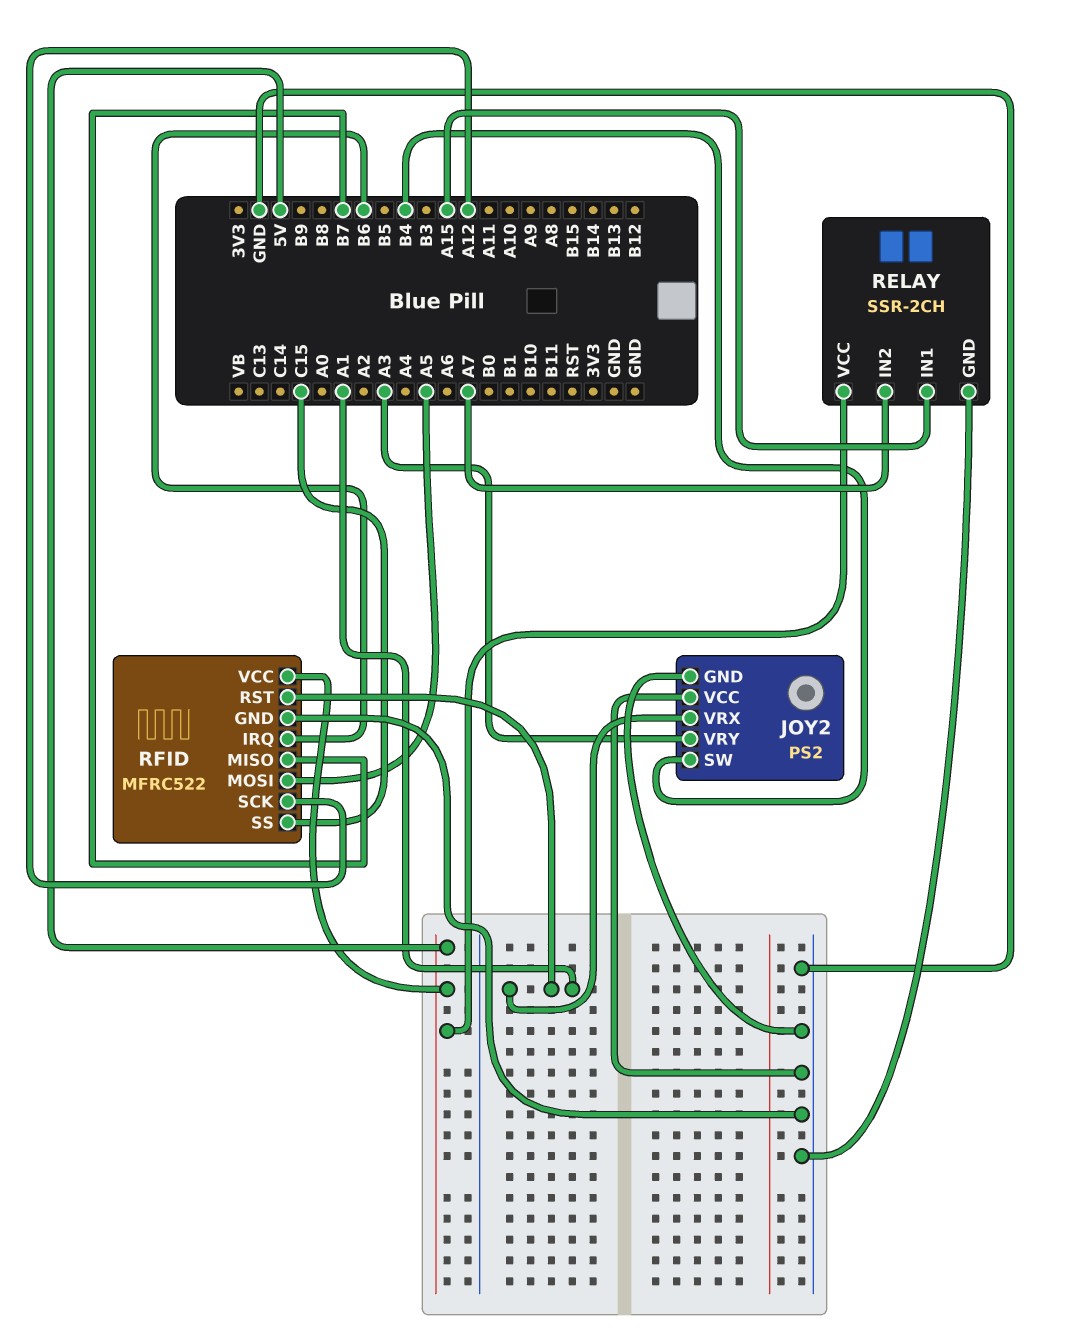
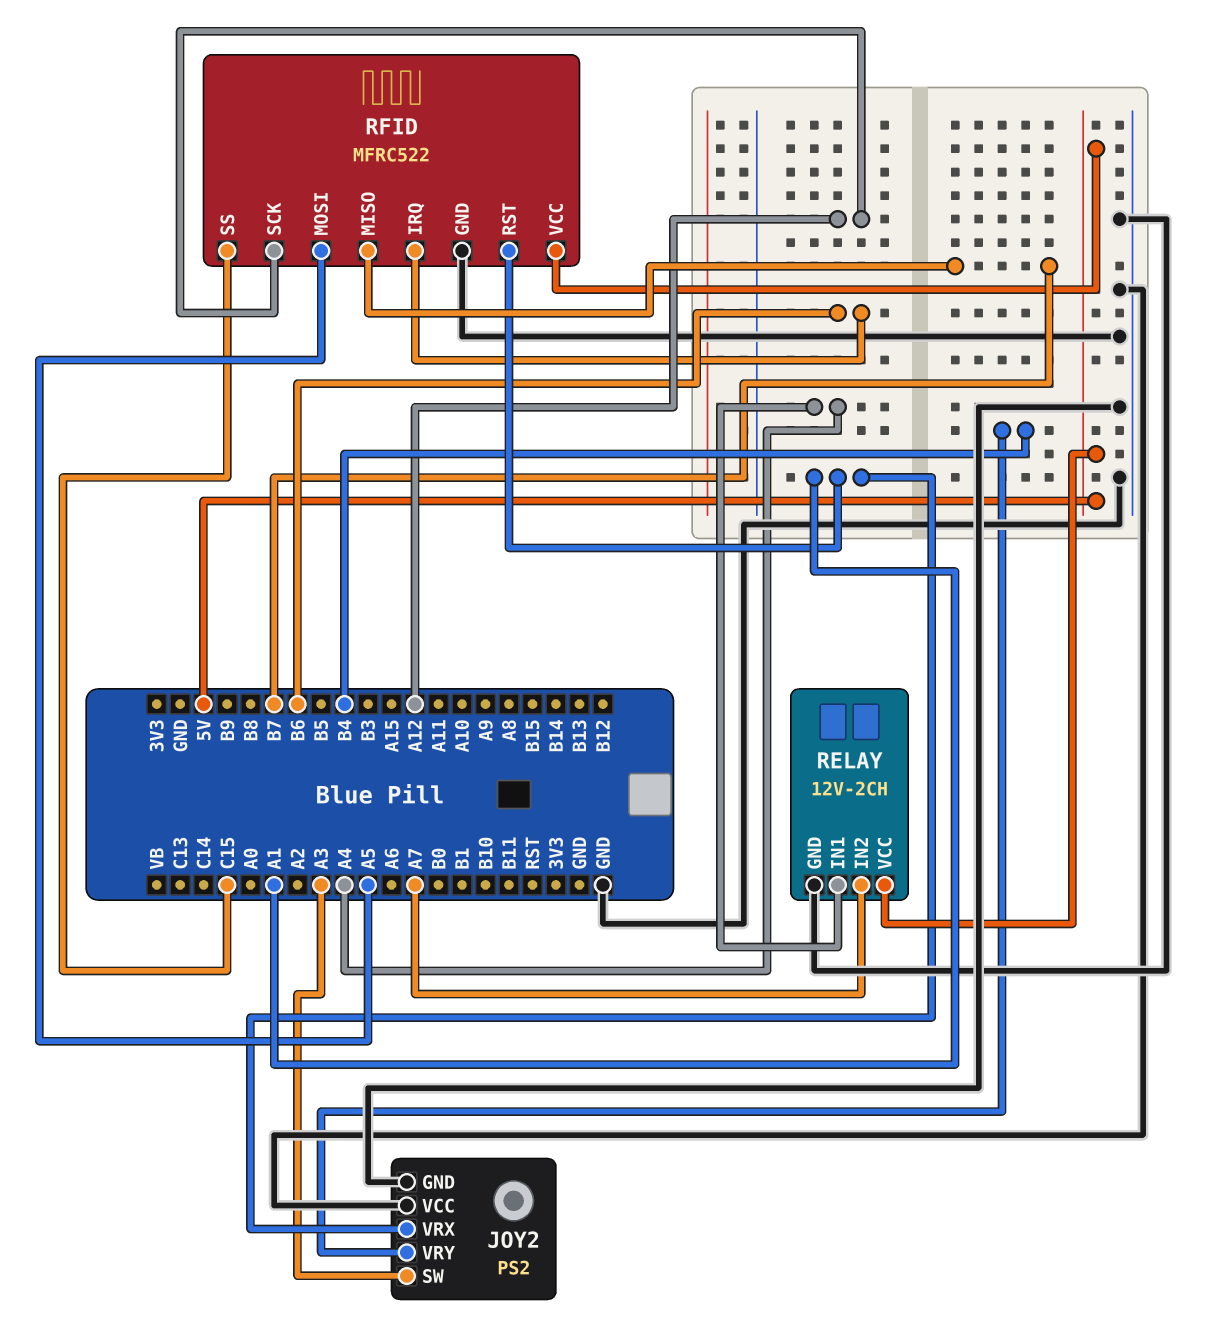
JOY2 pin SW: B4 -> A3
JOY2 pin VRY: A3 -> B4
RELAY: SSR-2CH -> 12V-2CH
RELAY pin IN1: A15 -> A4

